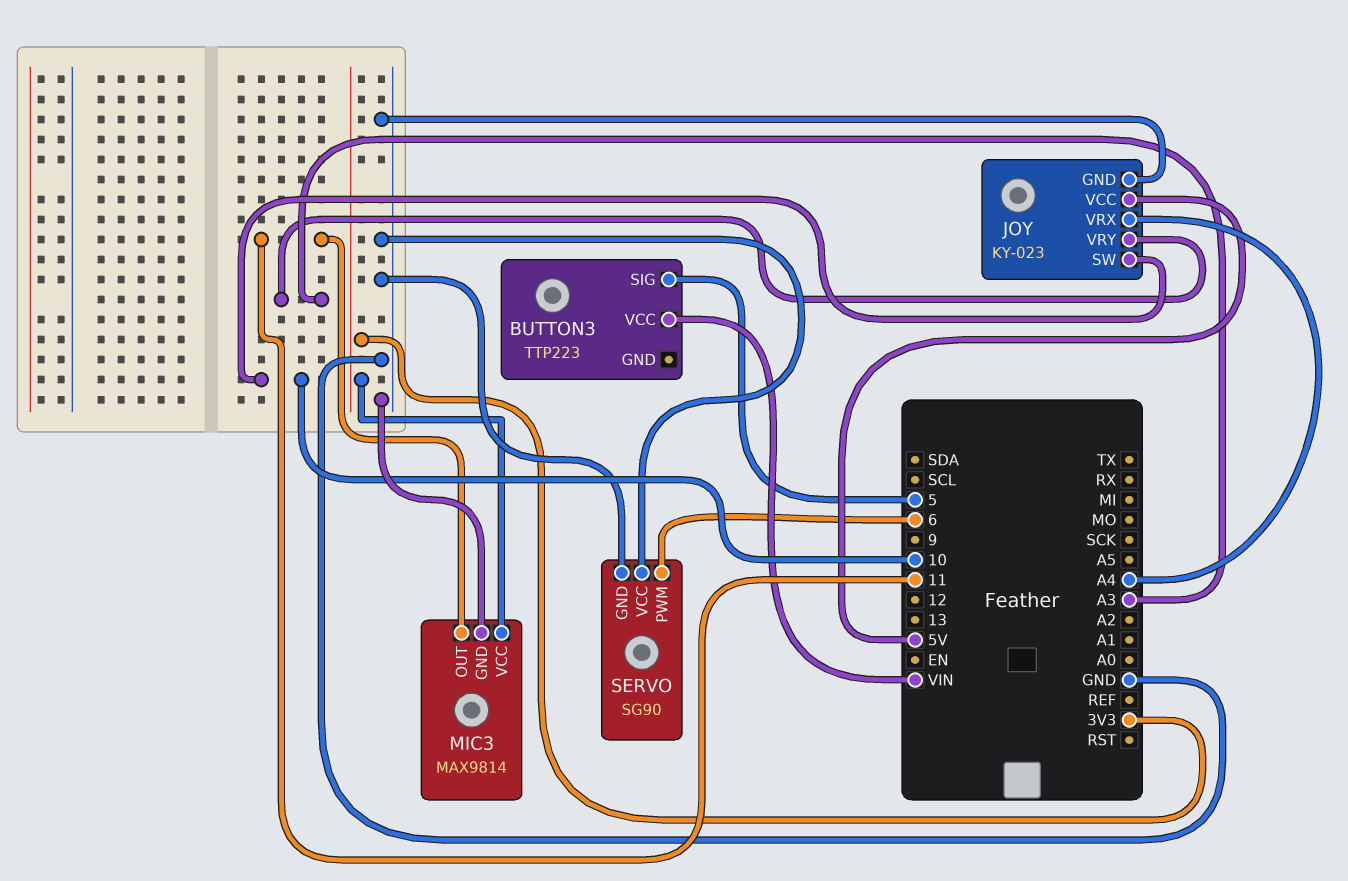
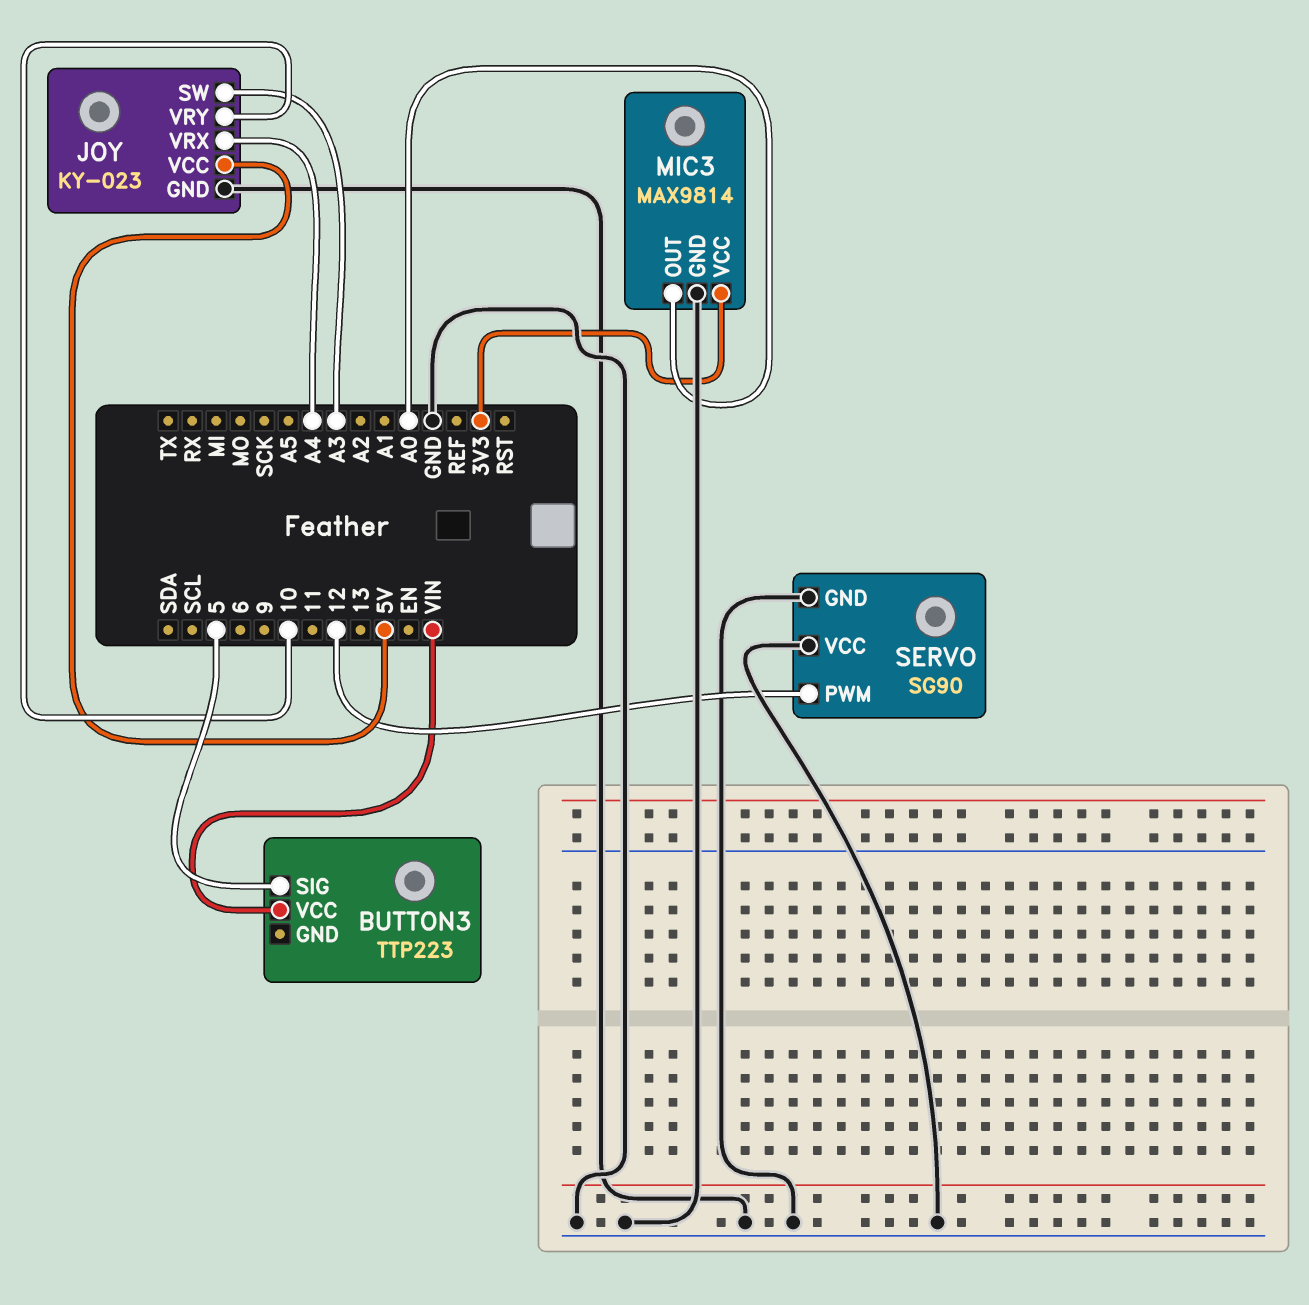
JOY pin SW: 10 -> A3
JOY pin VRY: A3 -> 10
MIC3 pin OUT: 11 -> A0
SERVO pin PWM: 6 -> 12

